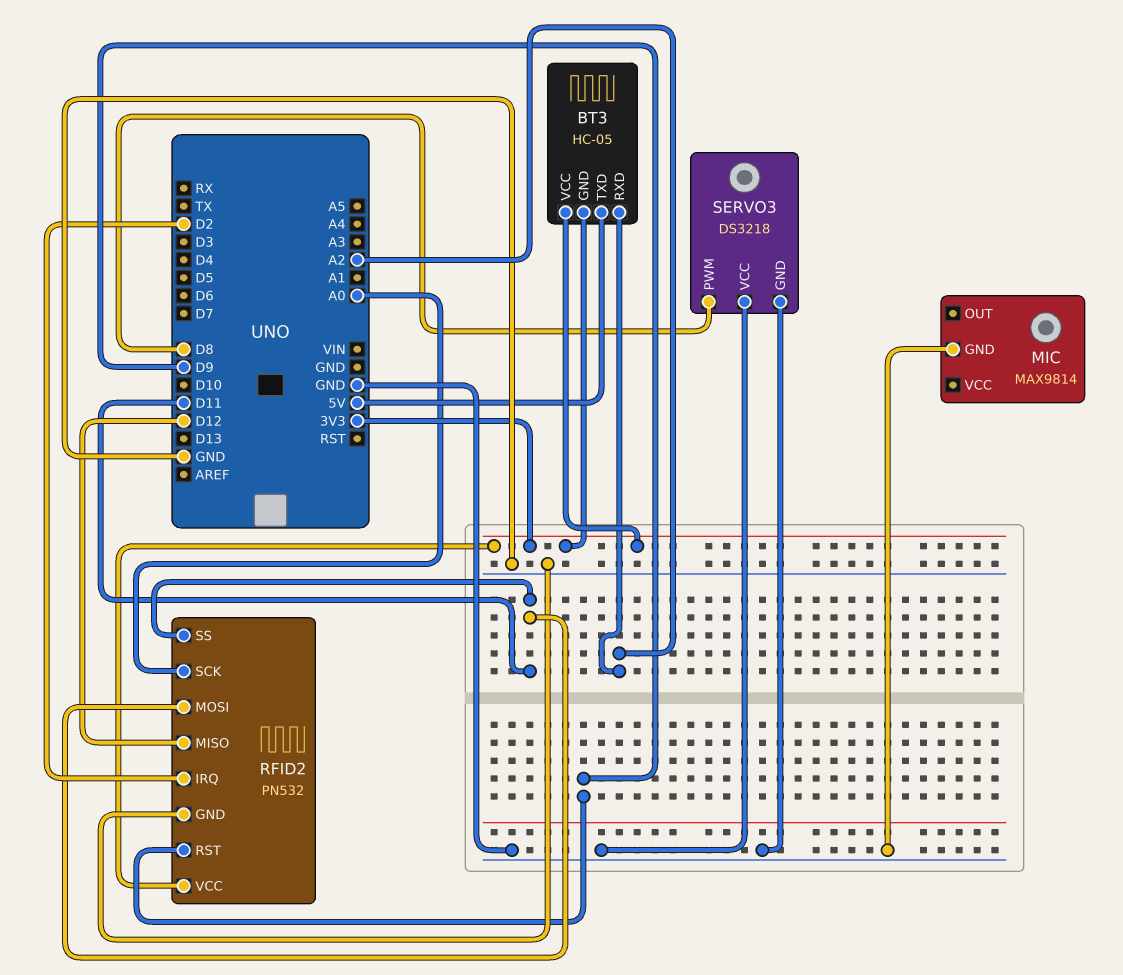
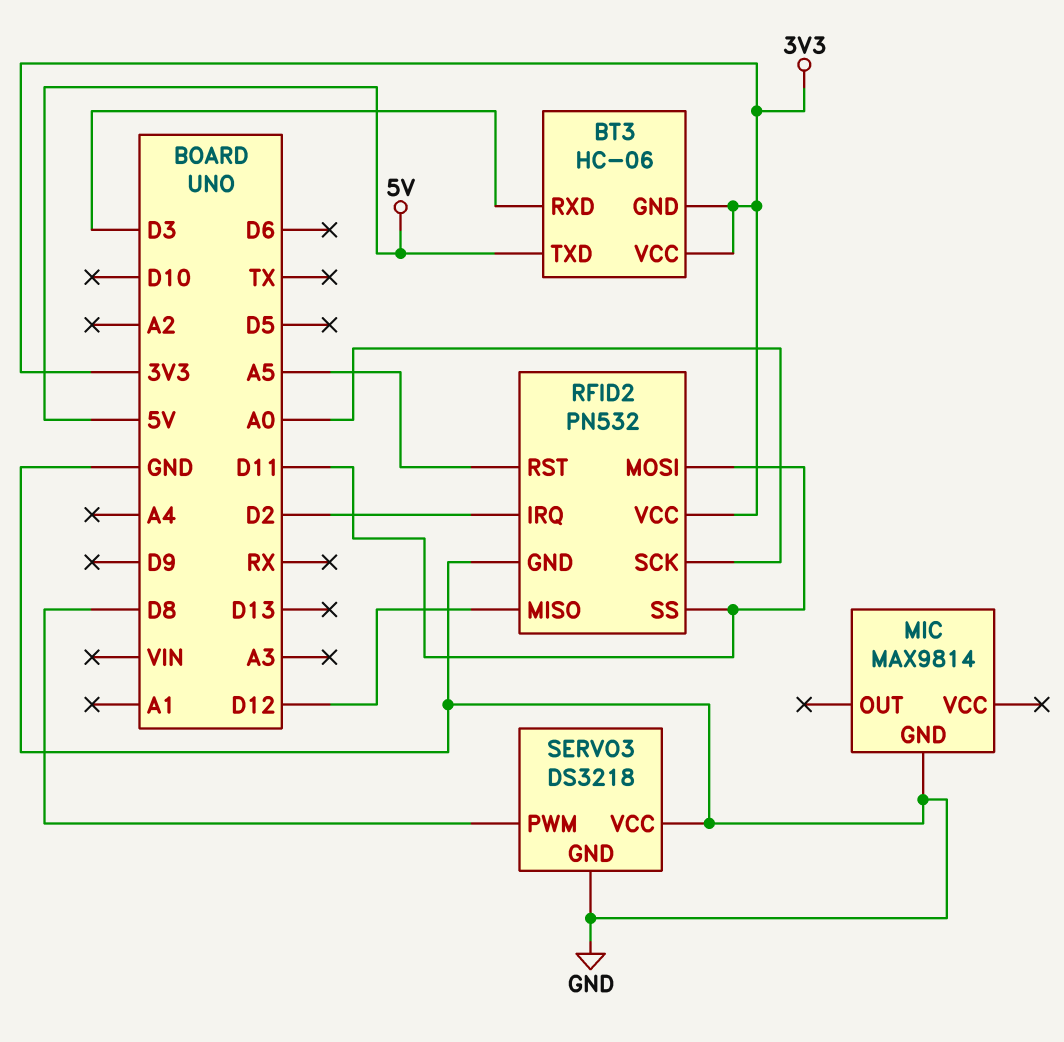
BT3: HC-05 -> HC-06
BT3 pin RXD: A2 -> D3
RFID2 pin RST: D9 -> A5

